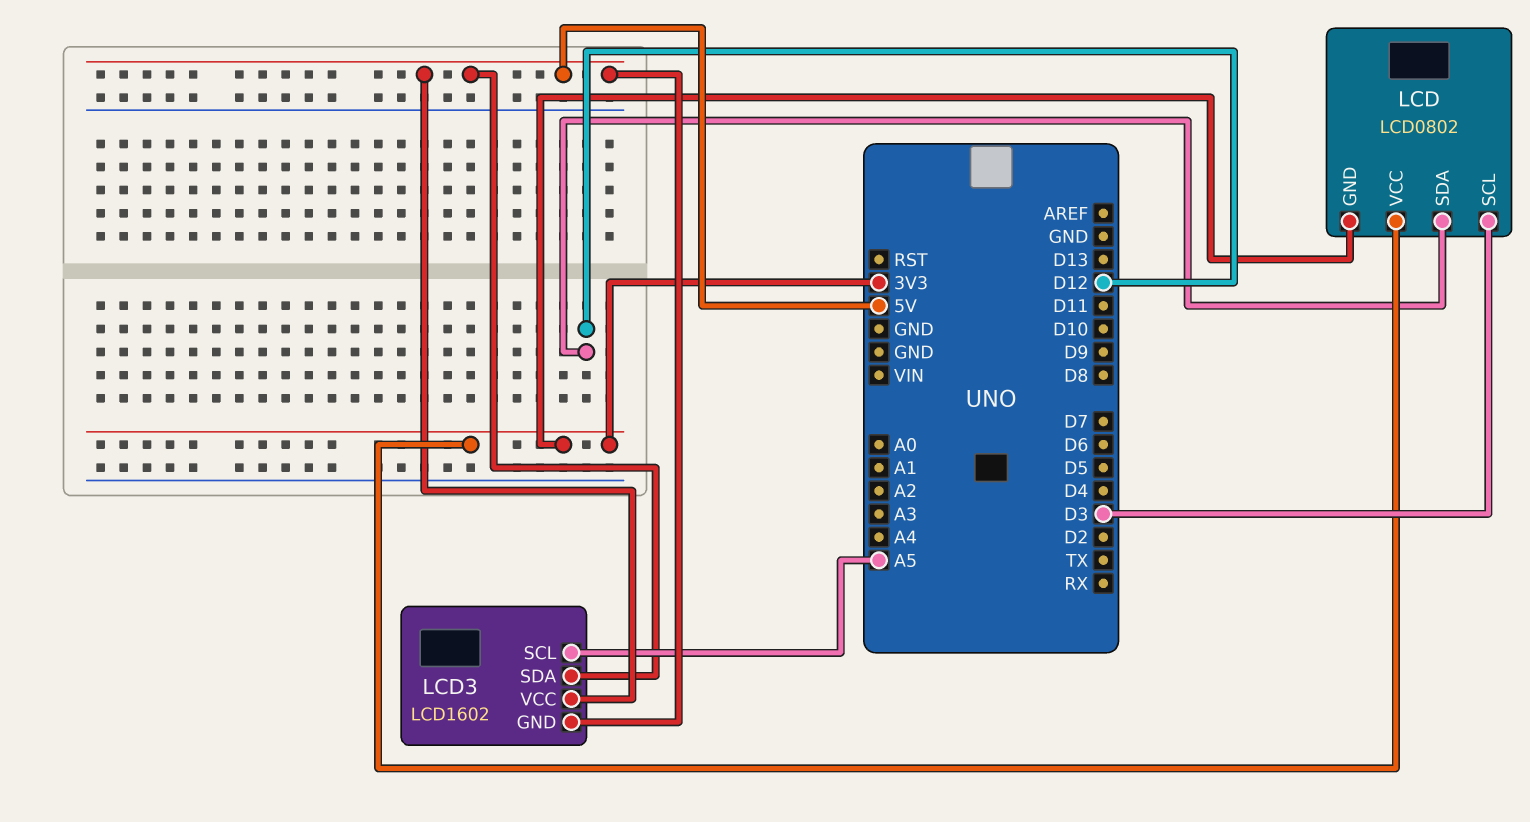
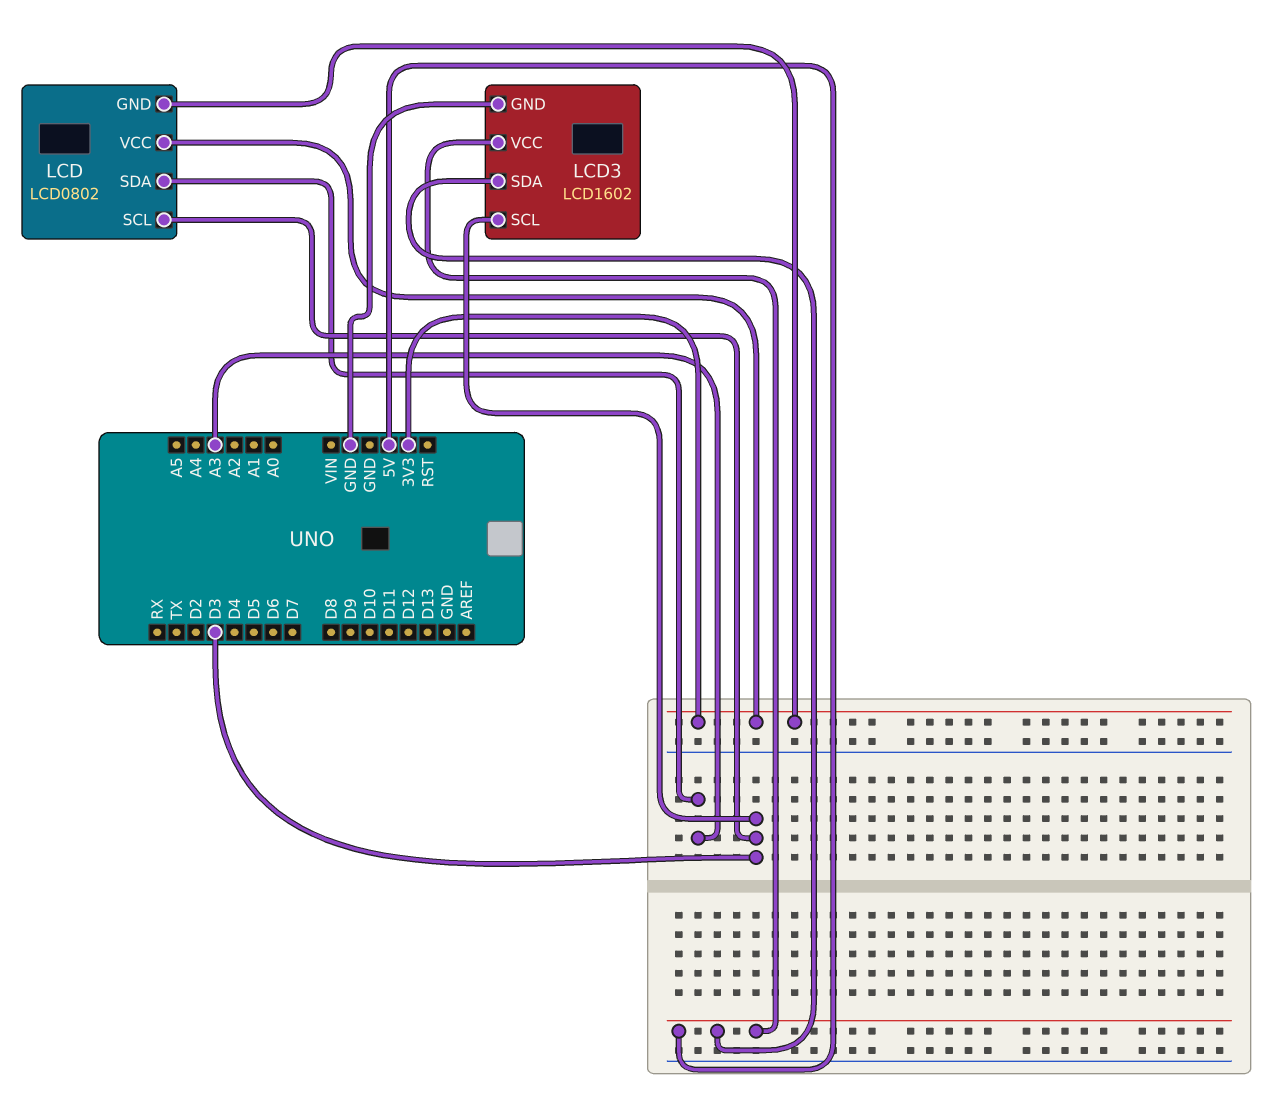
LCD pin SDA: D12 -> A3
LCD3 pin GND: 5V -> GND
LCD3 pin SCL: A5 -> D3

